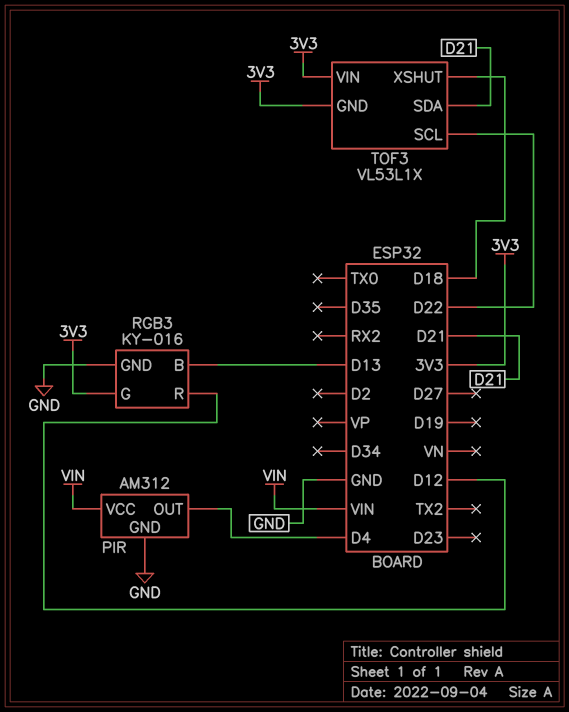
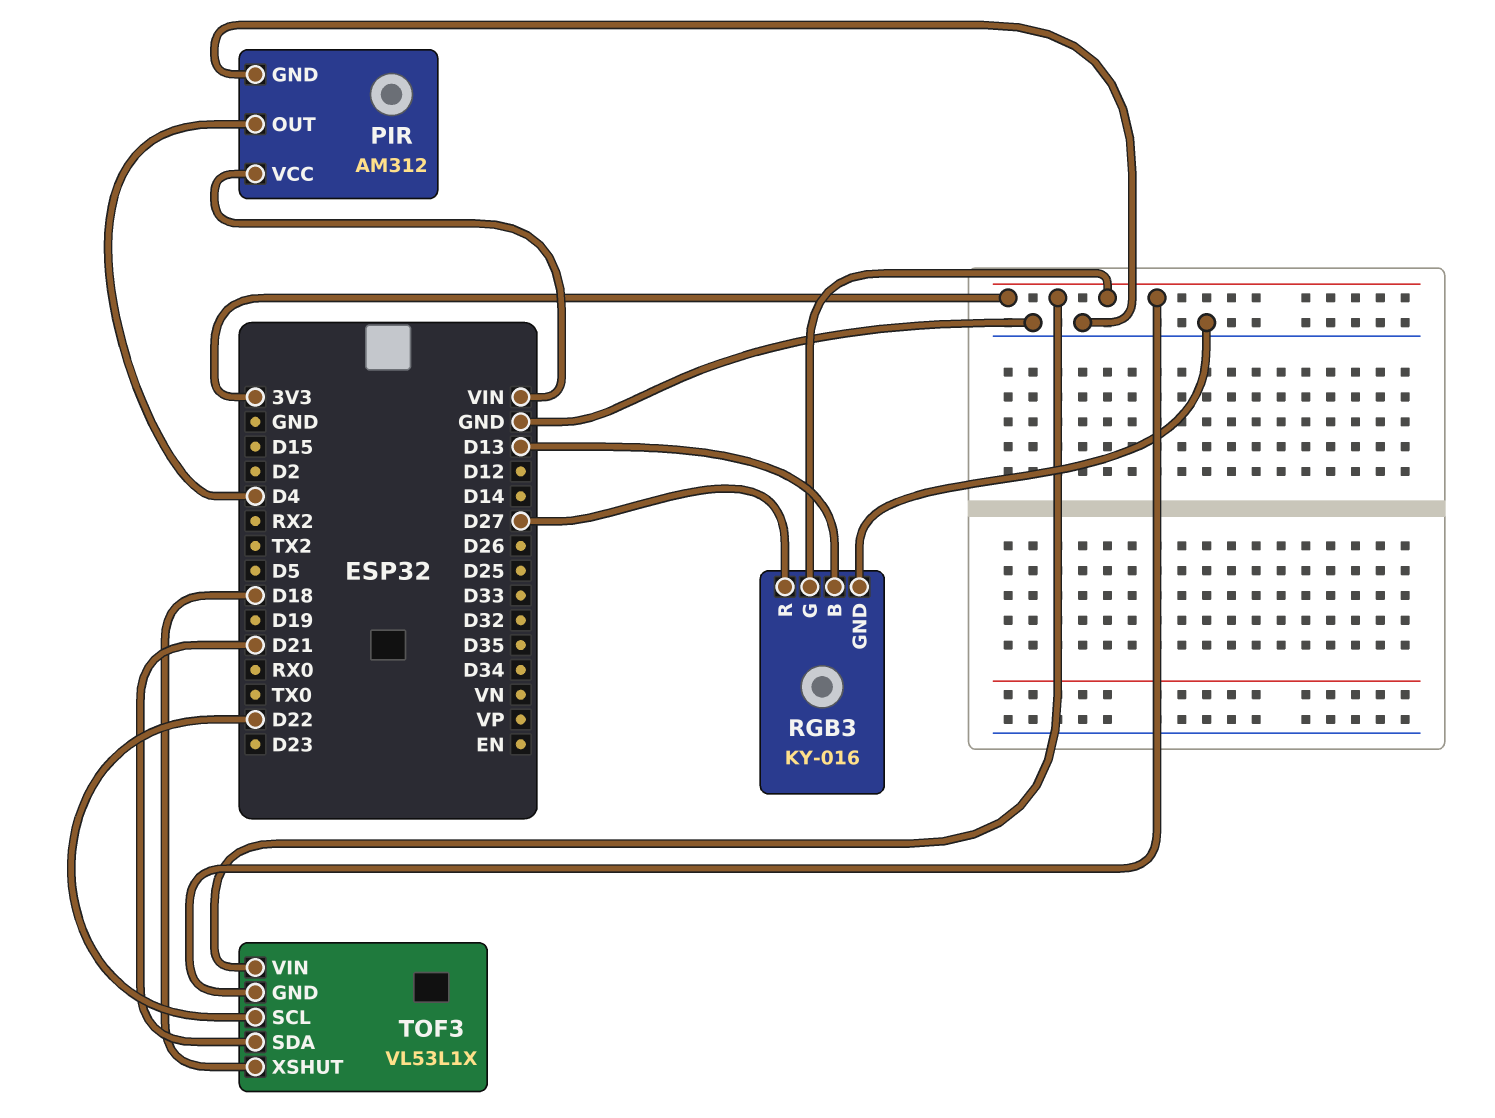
RGB3 pin R: D12 -> D27

